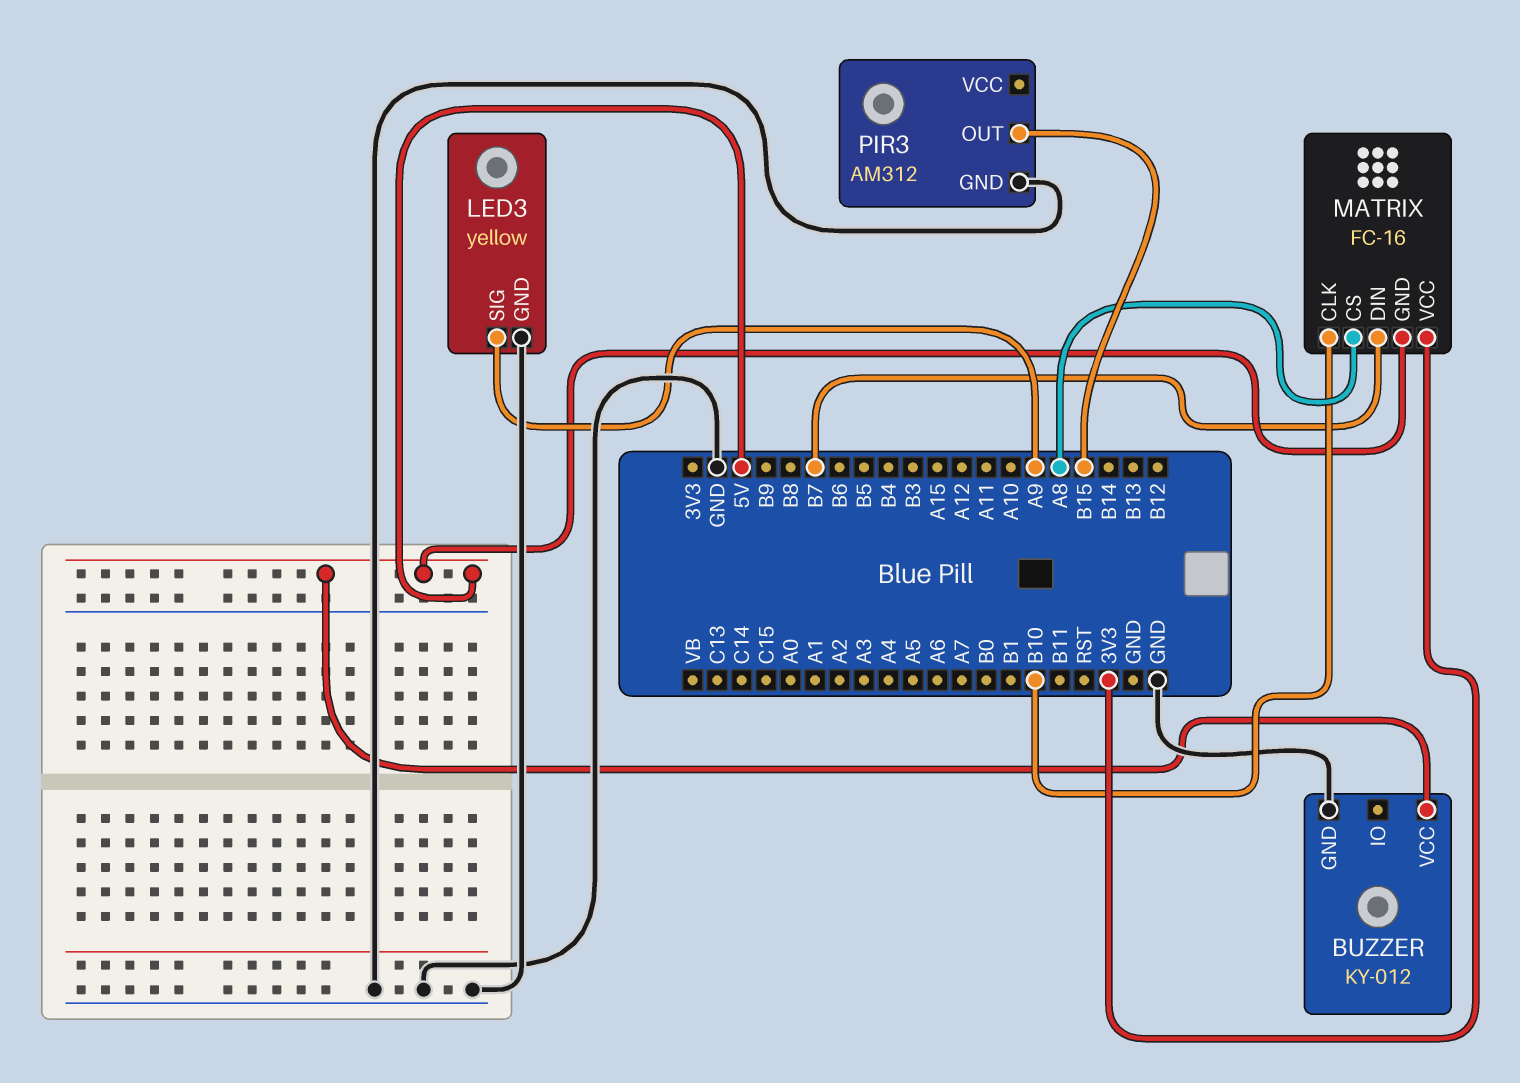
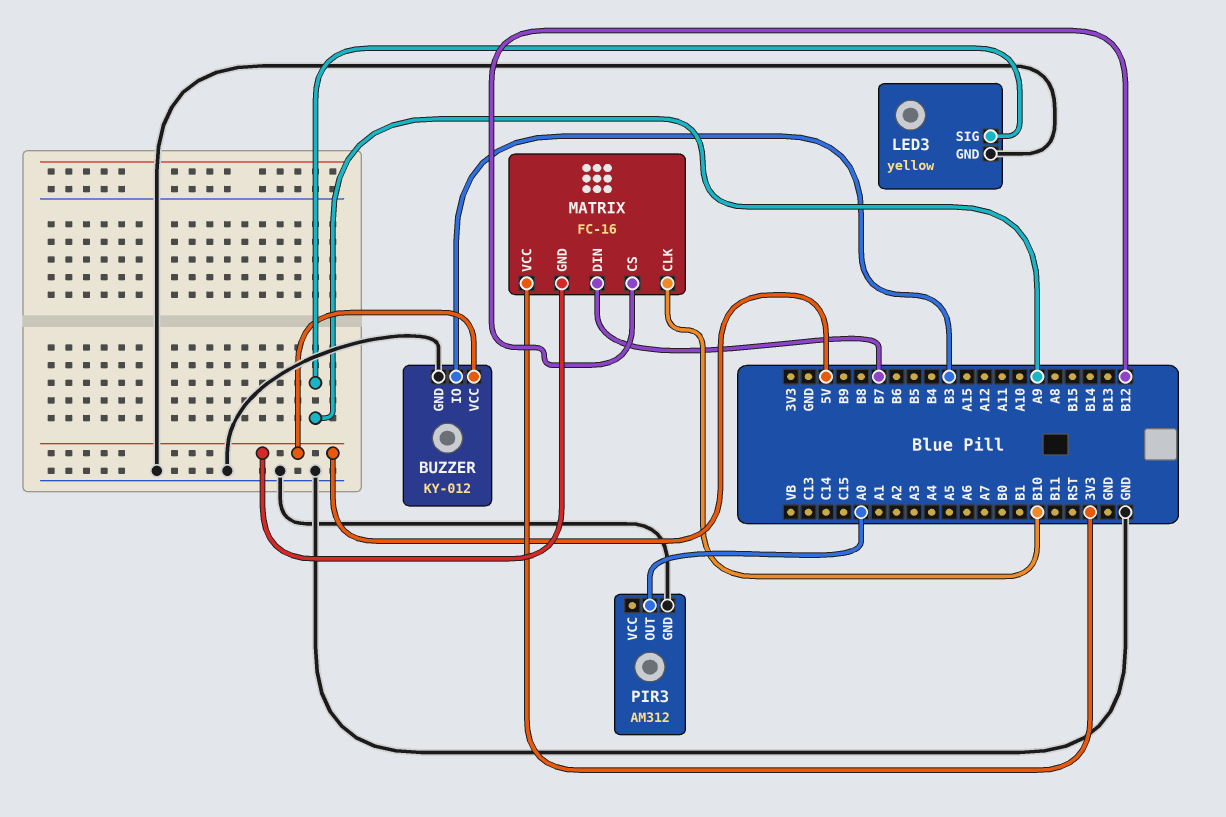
BUZZER pin IO: none -> B3
MATRIX pin CS: A8 -> B12
PIR3 pin OUT: B15 -> A0

